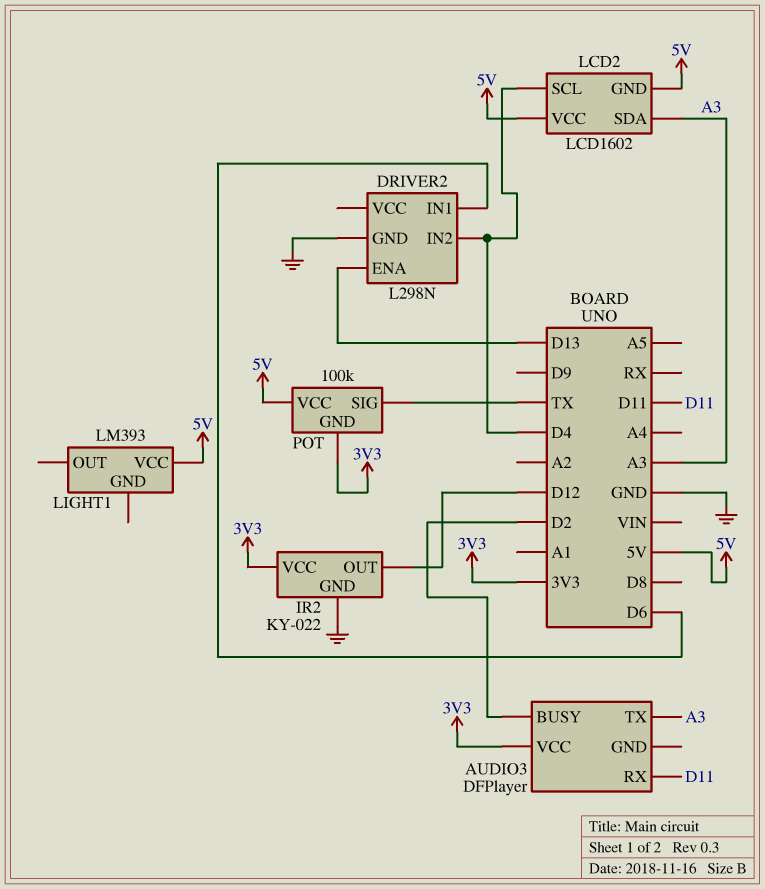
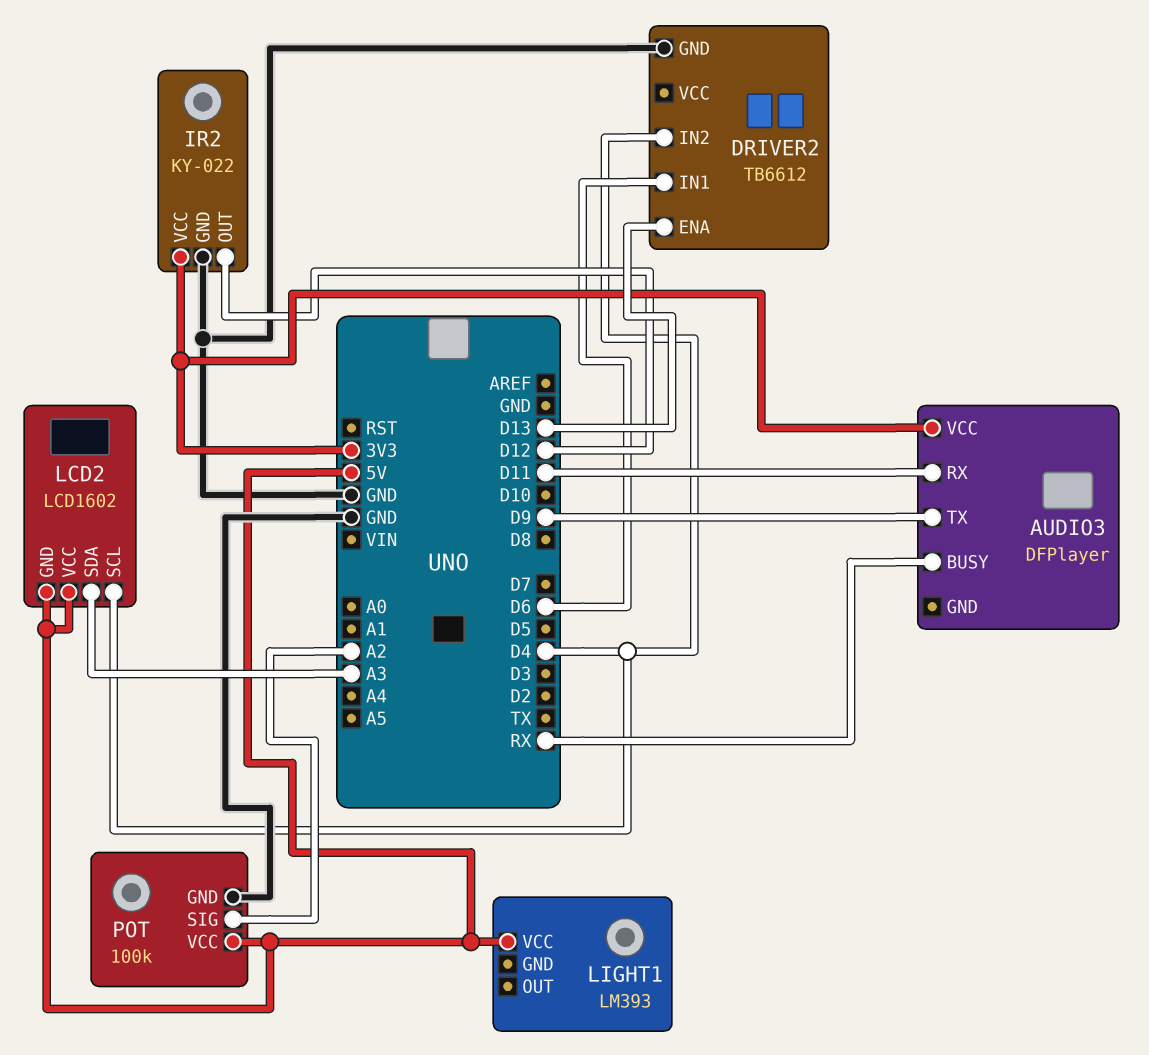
AUDIO3 pin BUSY: D2 -> RX
AUDIO3 pin TX: A3 -> D9
DRIVER2: L298N -> TB6612
POT pin GND: 3V3 -> GND
POT pin SIG: TX -> A2

